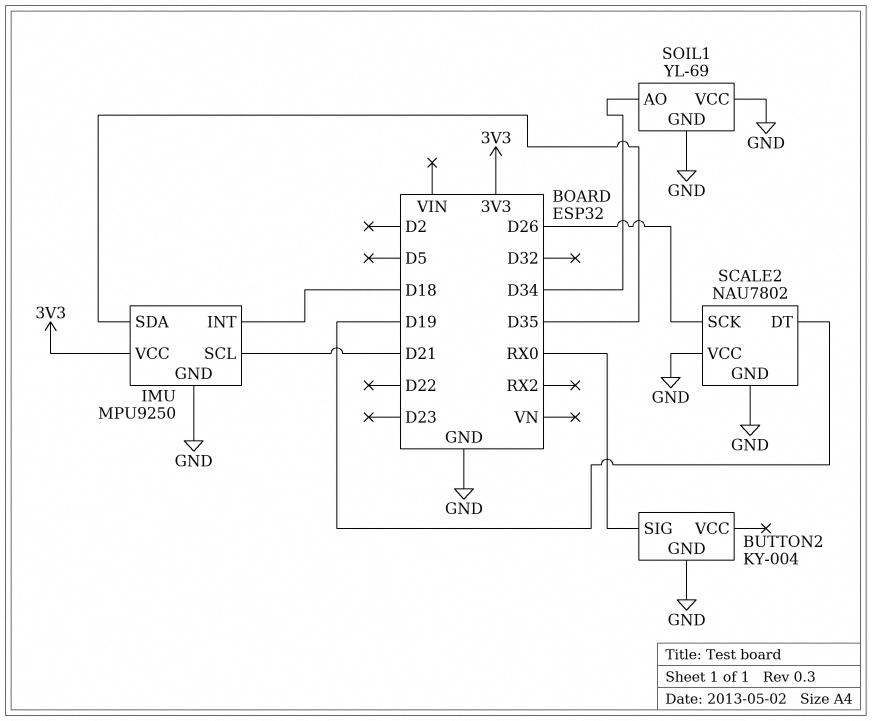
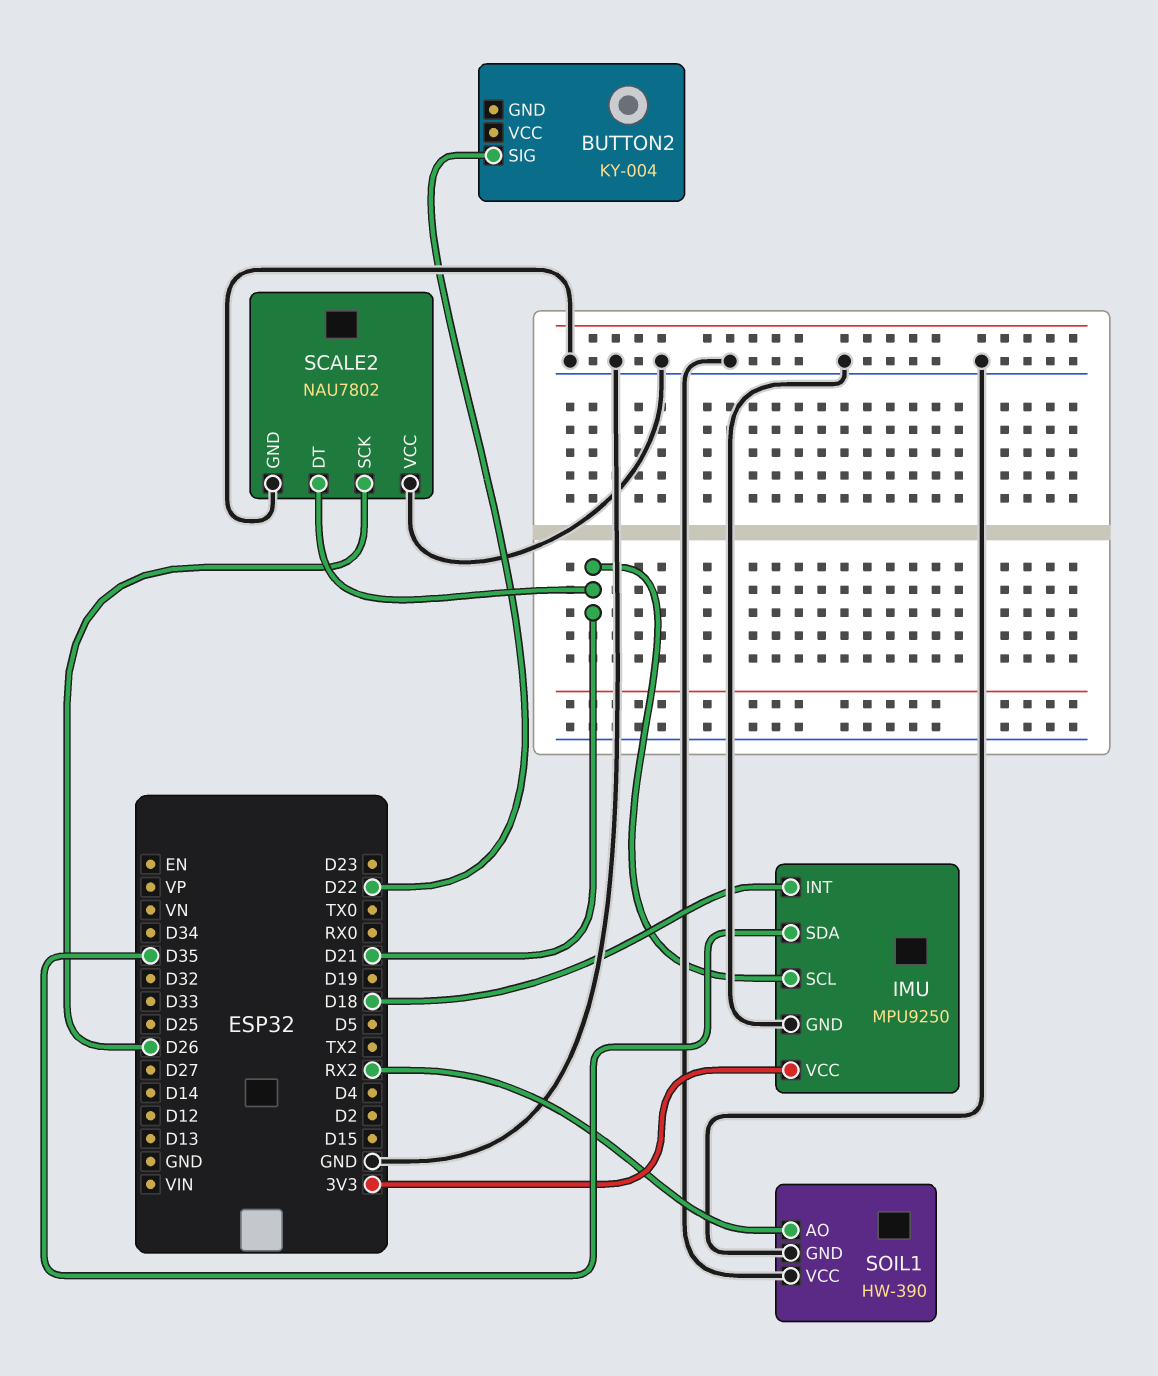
BUTTON2 pin GND: GND -> none
BUTTON2 pin SIG: RX0 -> D22
SCALE2 pin DT: D19 -> D21
SOIL1: YL-69 -> HW-390
SOIL1 pin AO: D34 -> RX2

